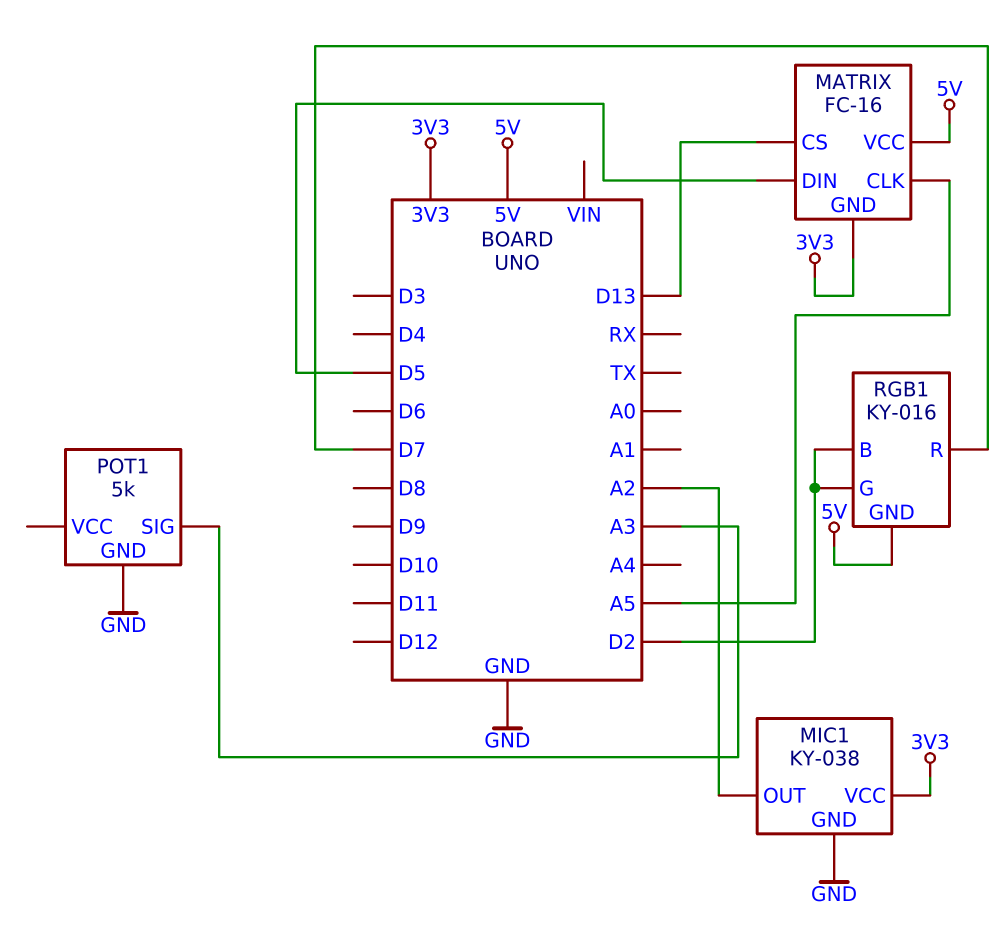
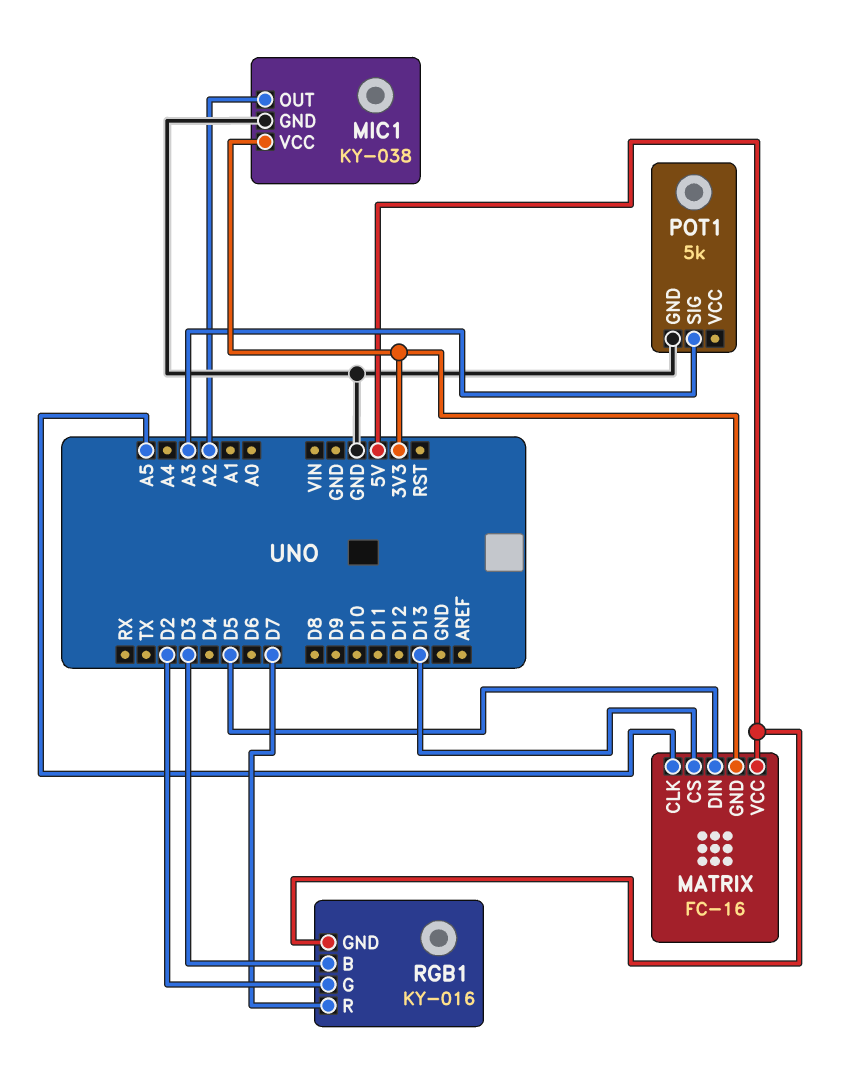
RGB1 pin B: D2 -> D3

